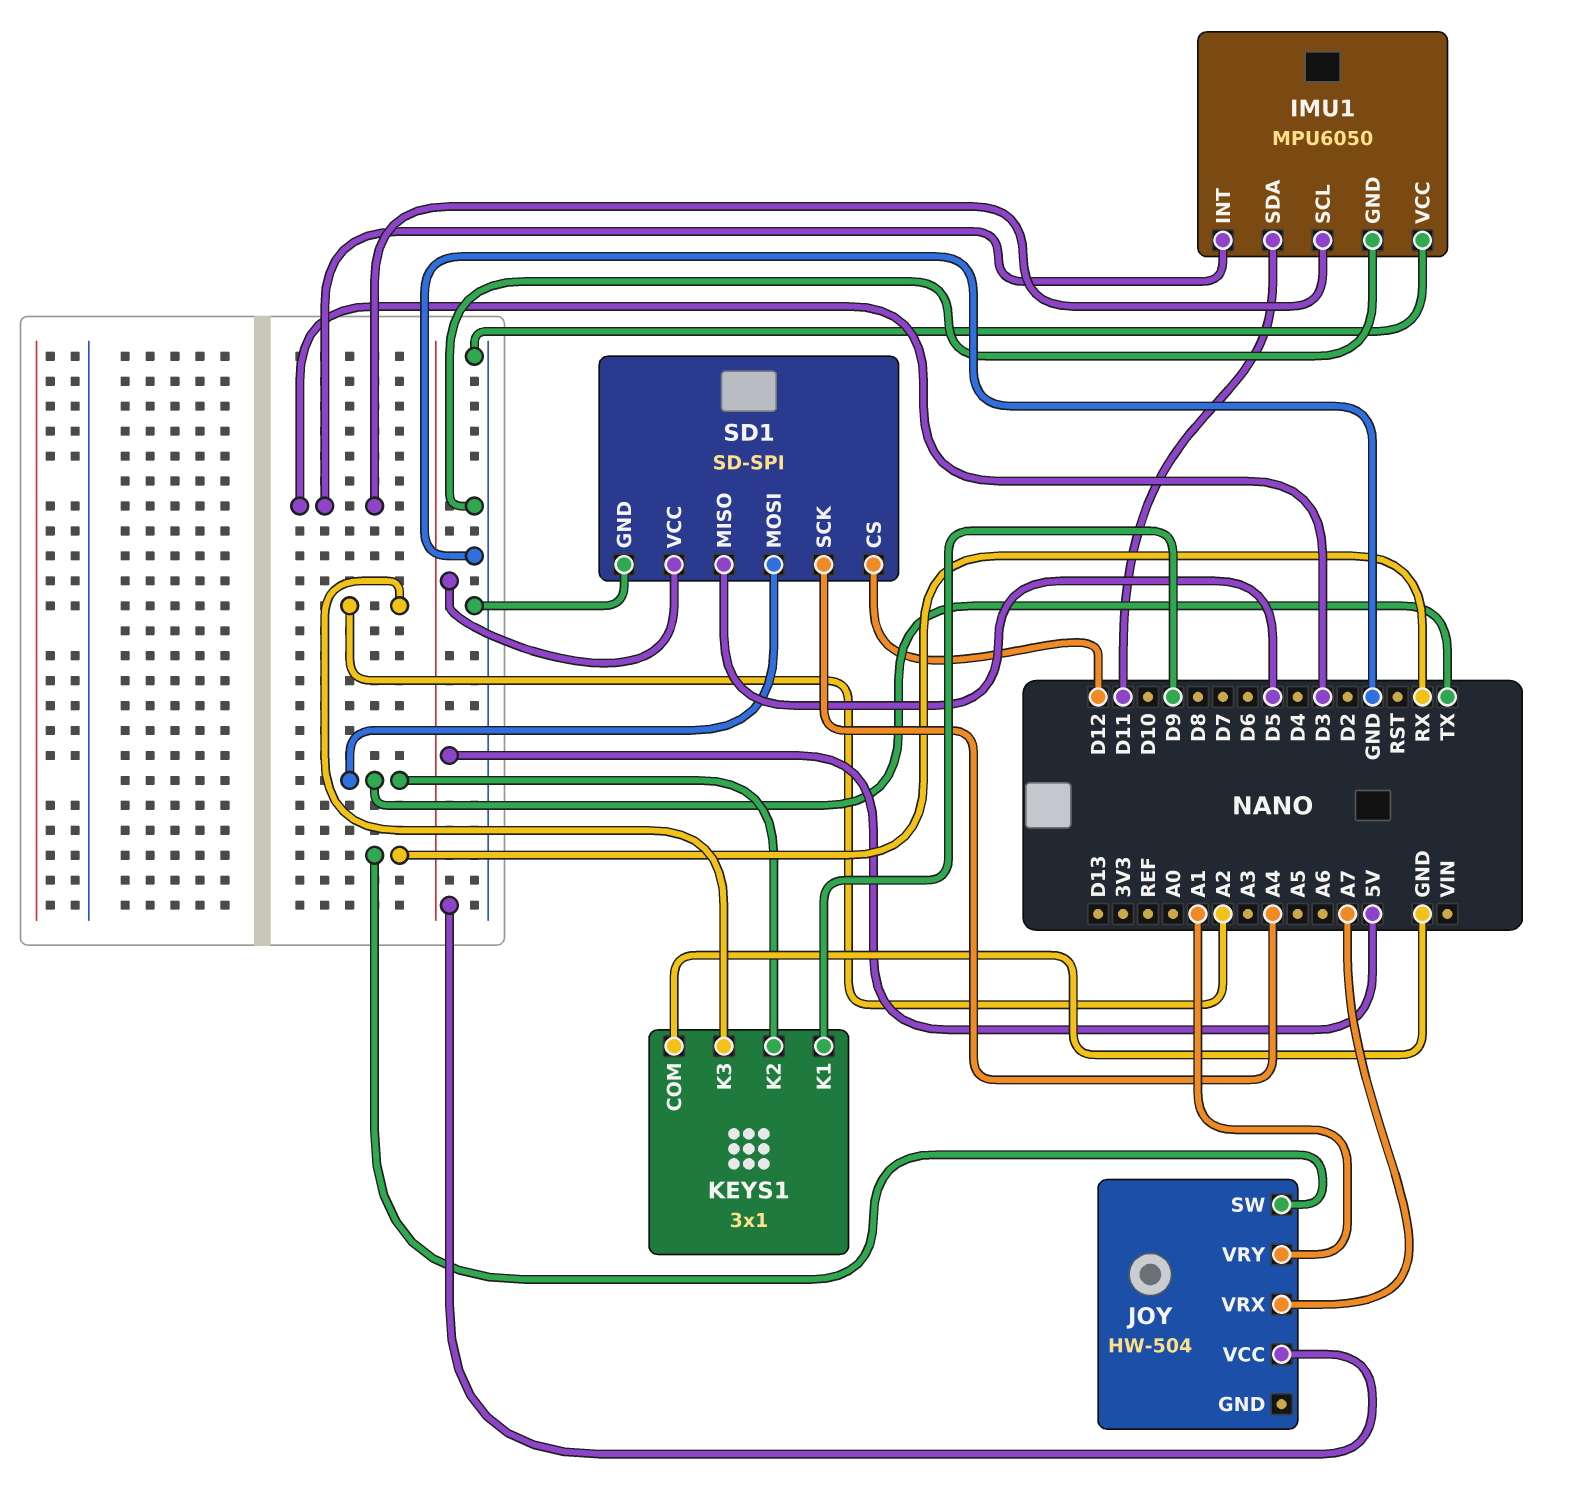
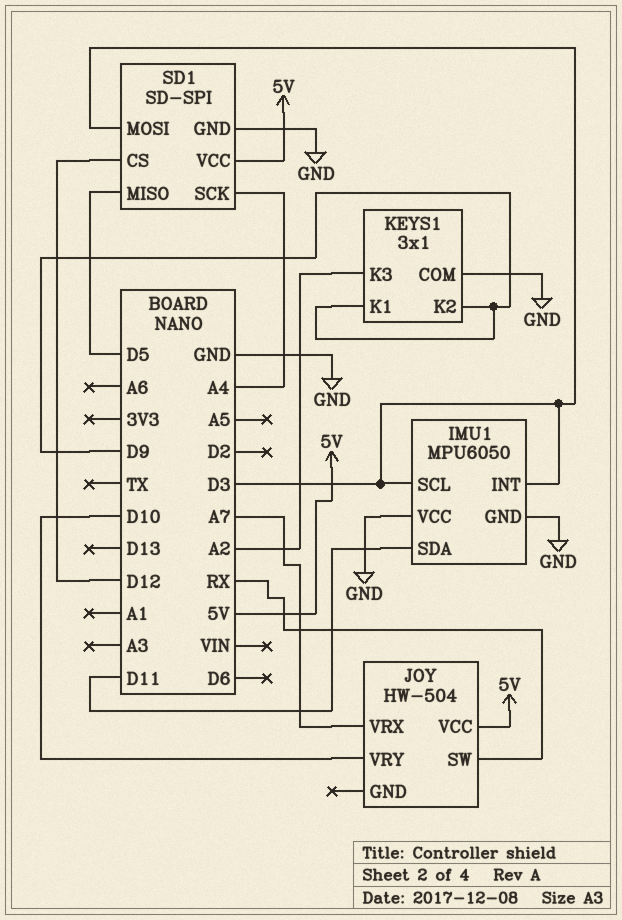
JOY pin VRY: A1 -> D10
KEYS1 pin K2: TX -> D9
SD1 pin MOSI: TX -> D3

